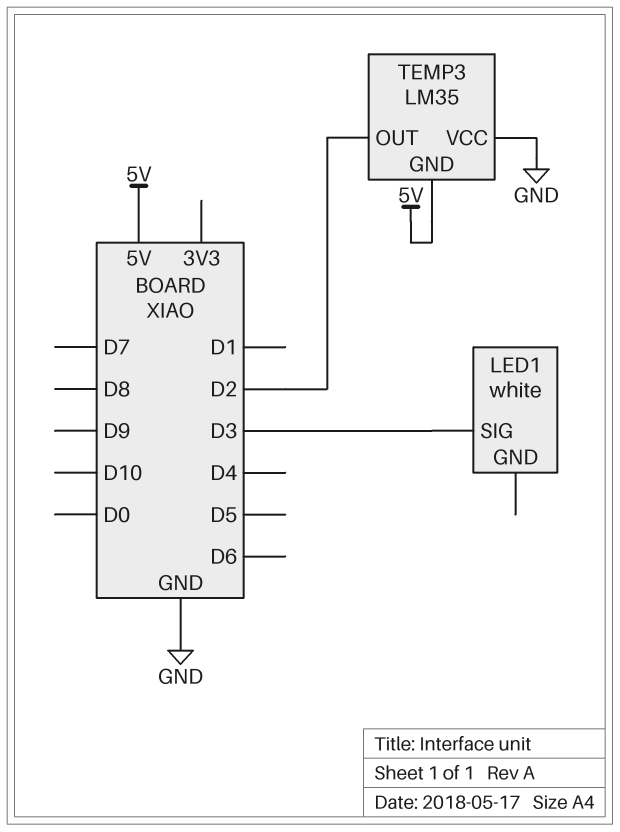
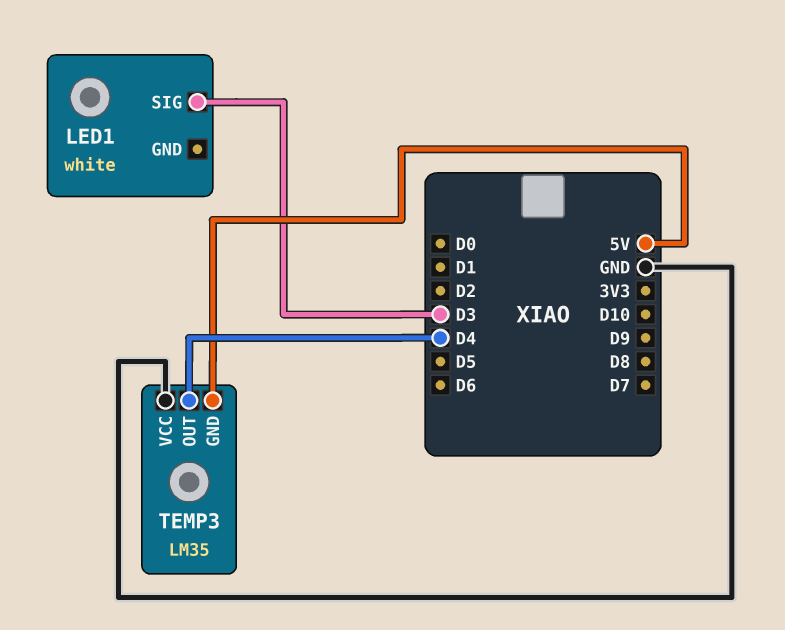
TEMP3 pin OUT: D2 -> D4

